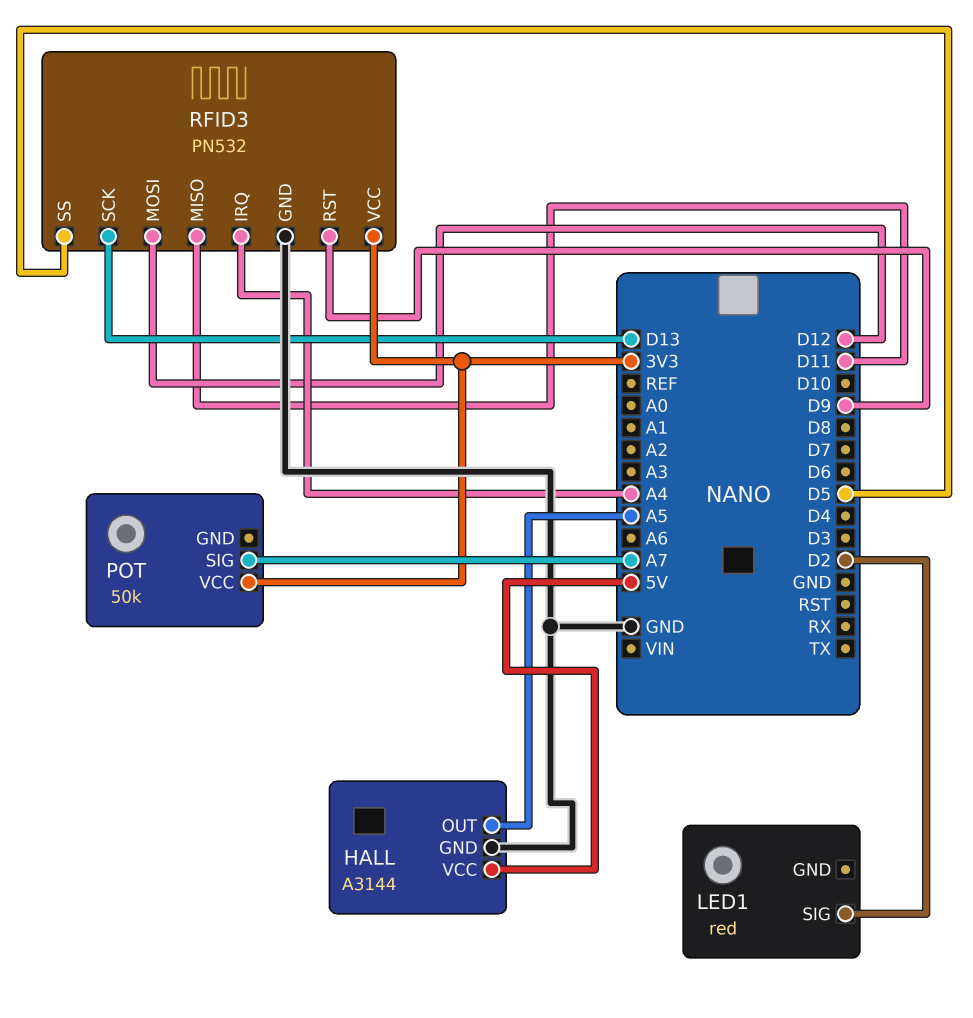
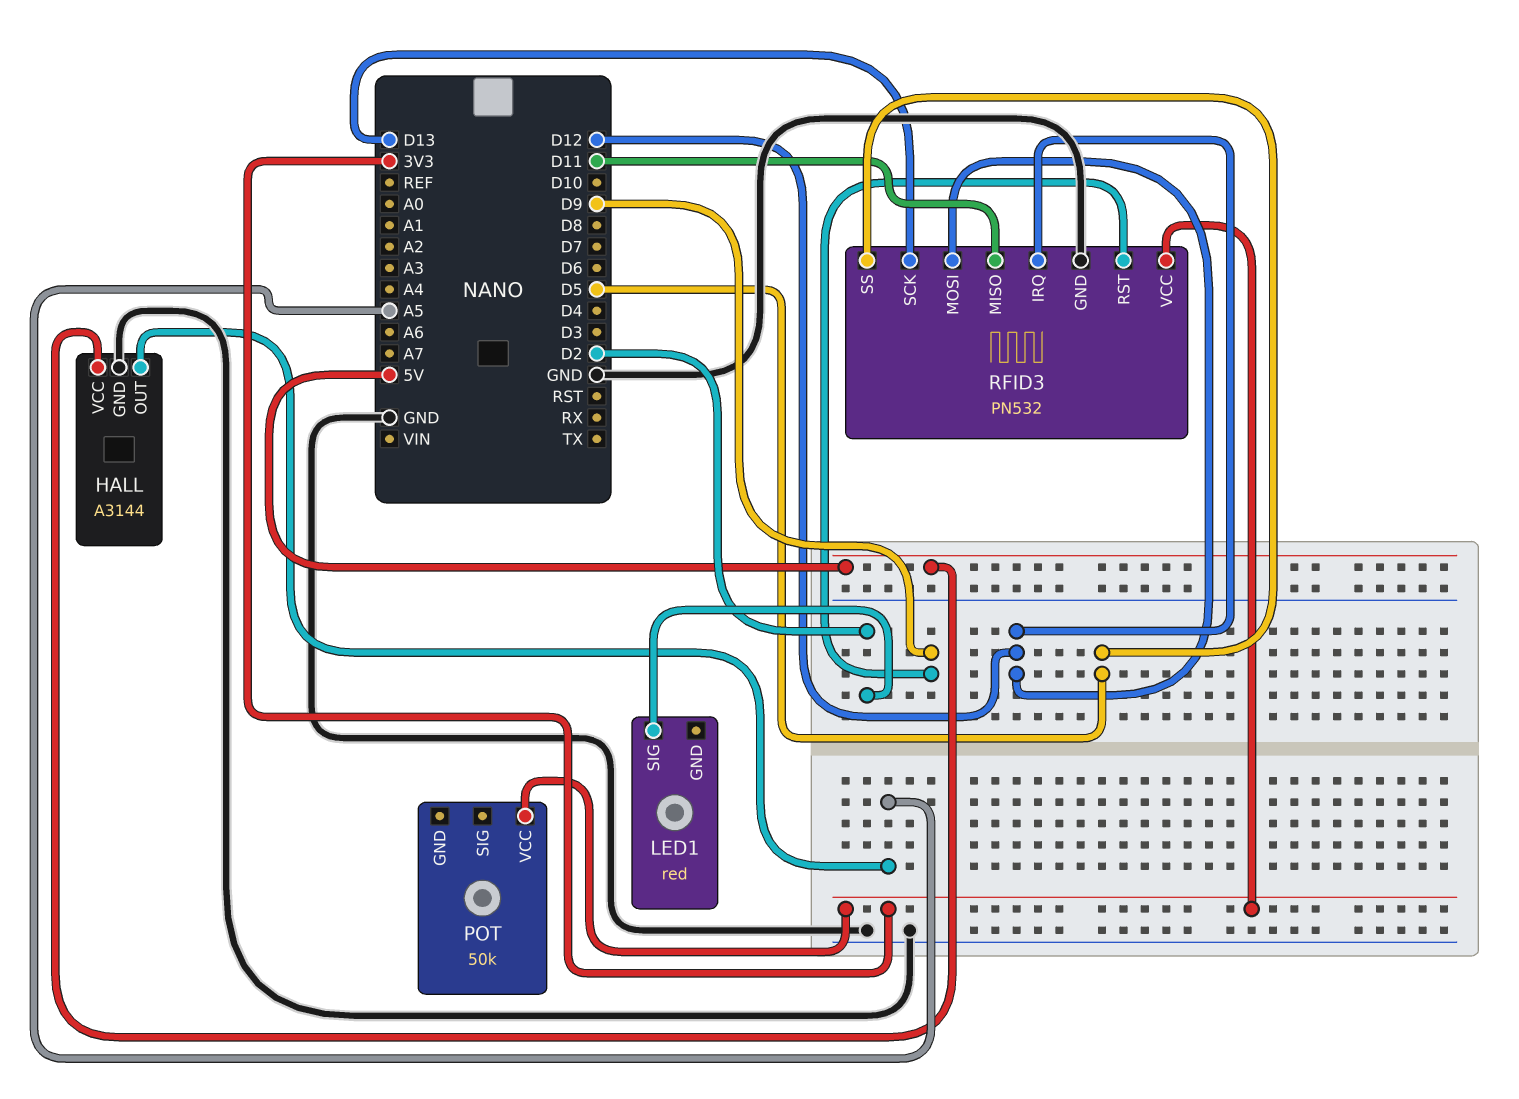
POT pin SIG: A7 -> none
RFID3 pin IRQ: A4 -> D12

